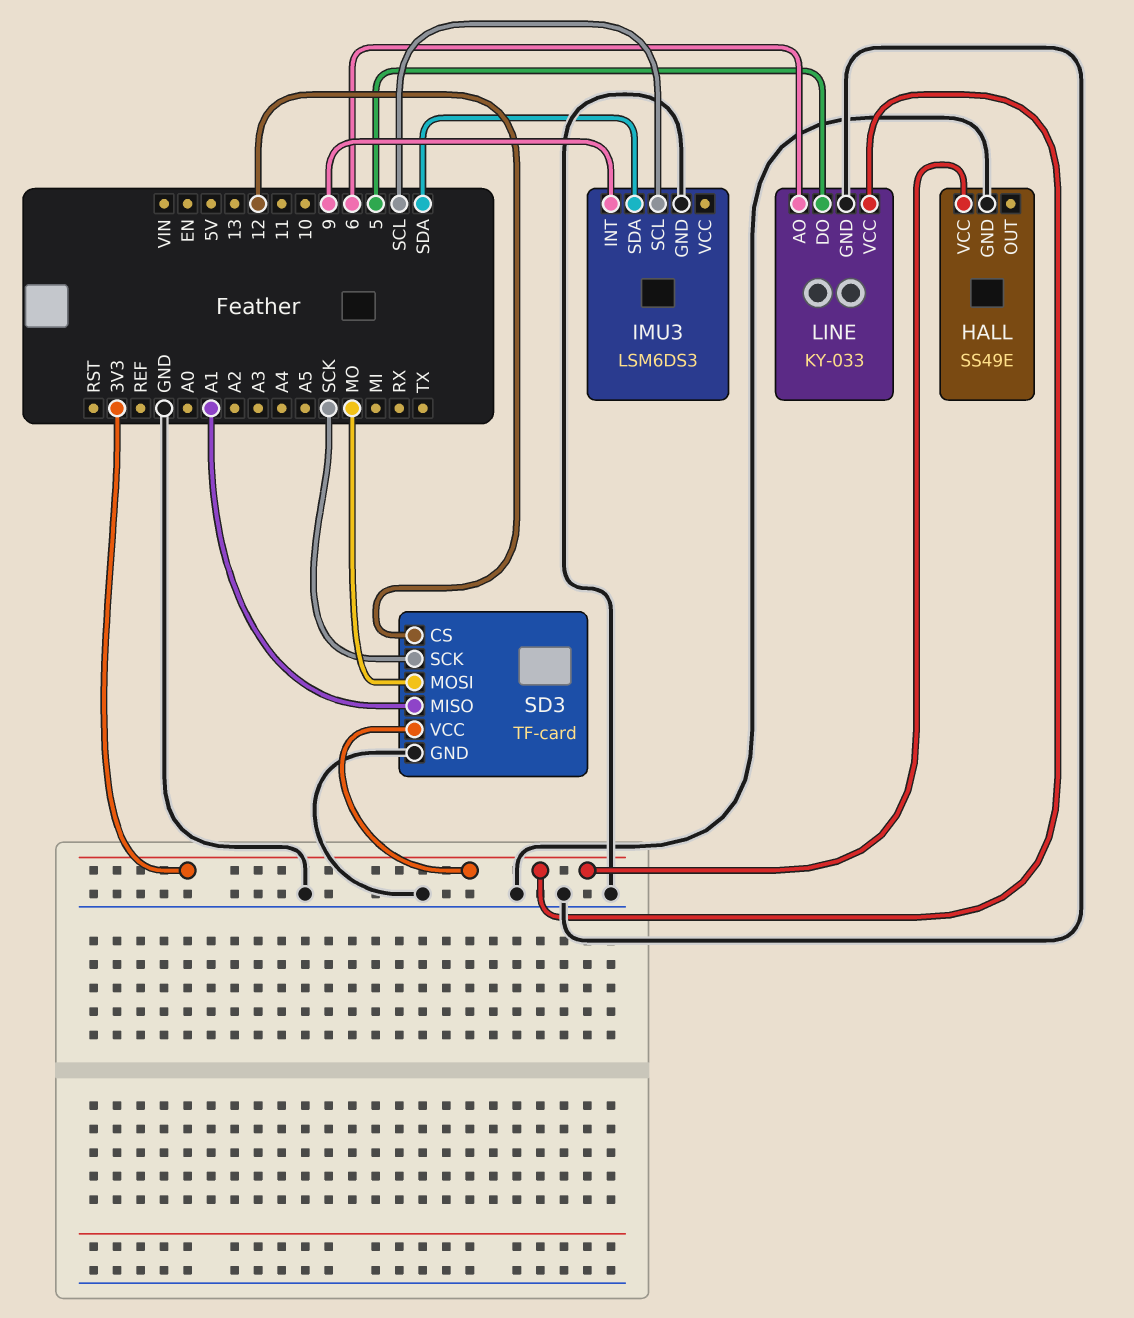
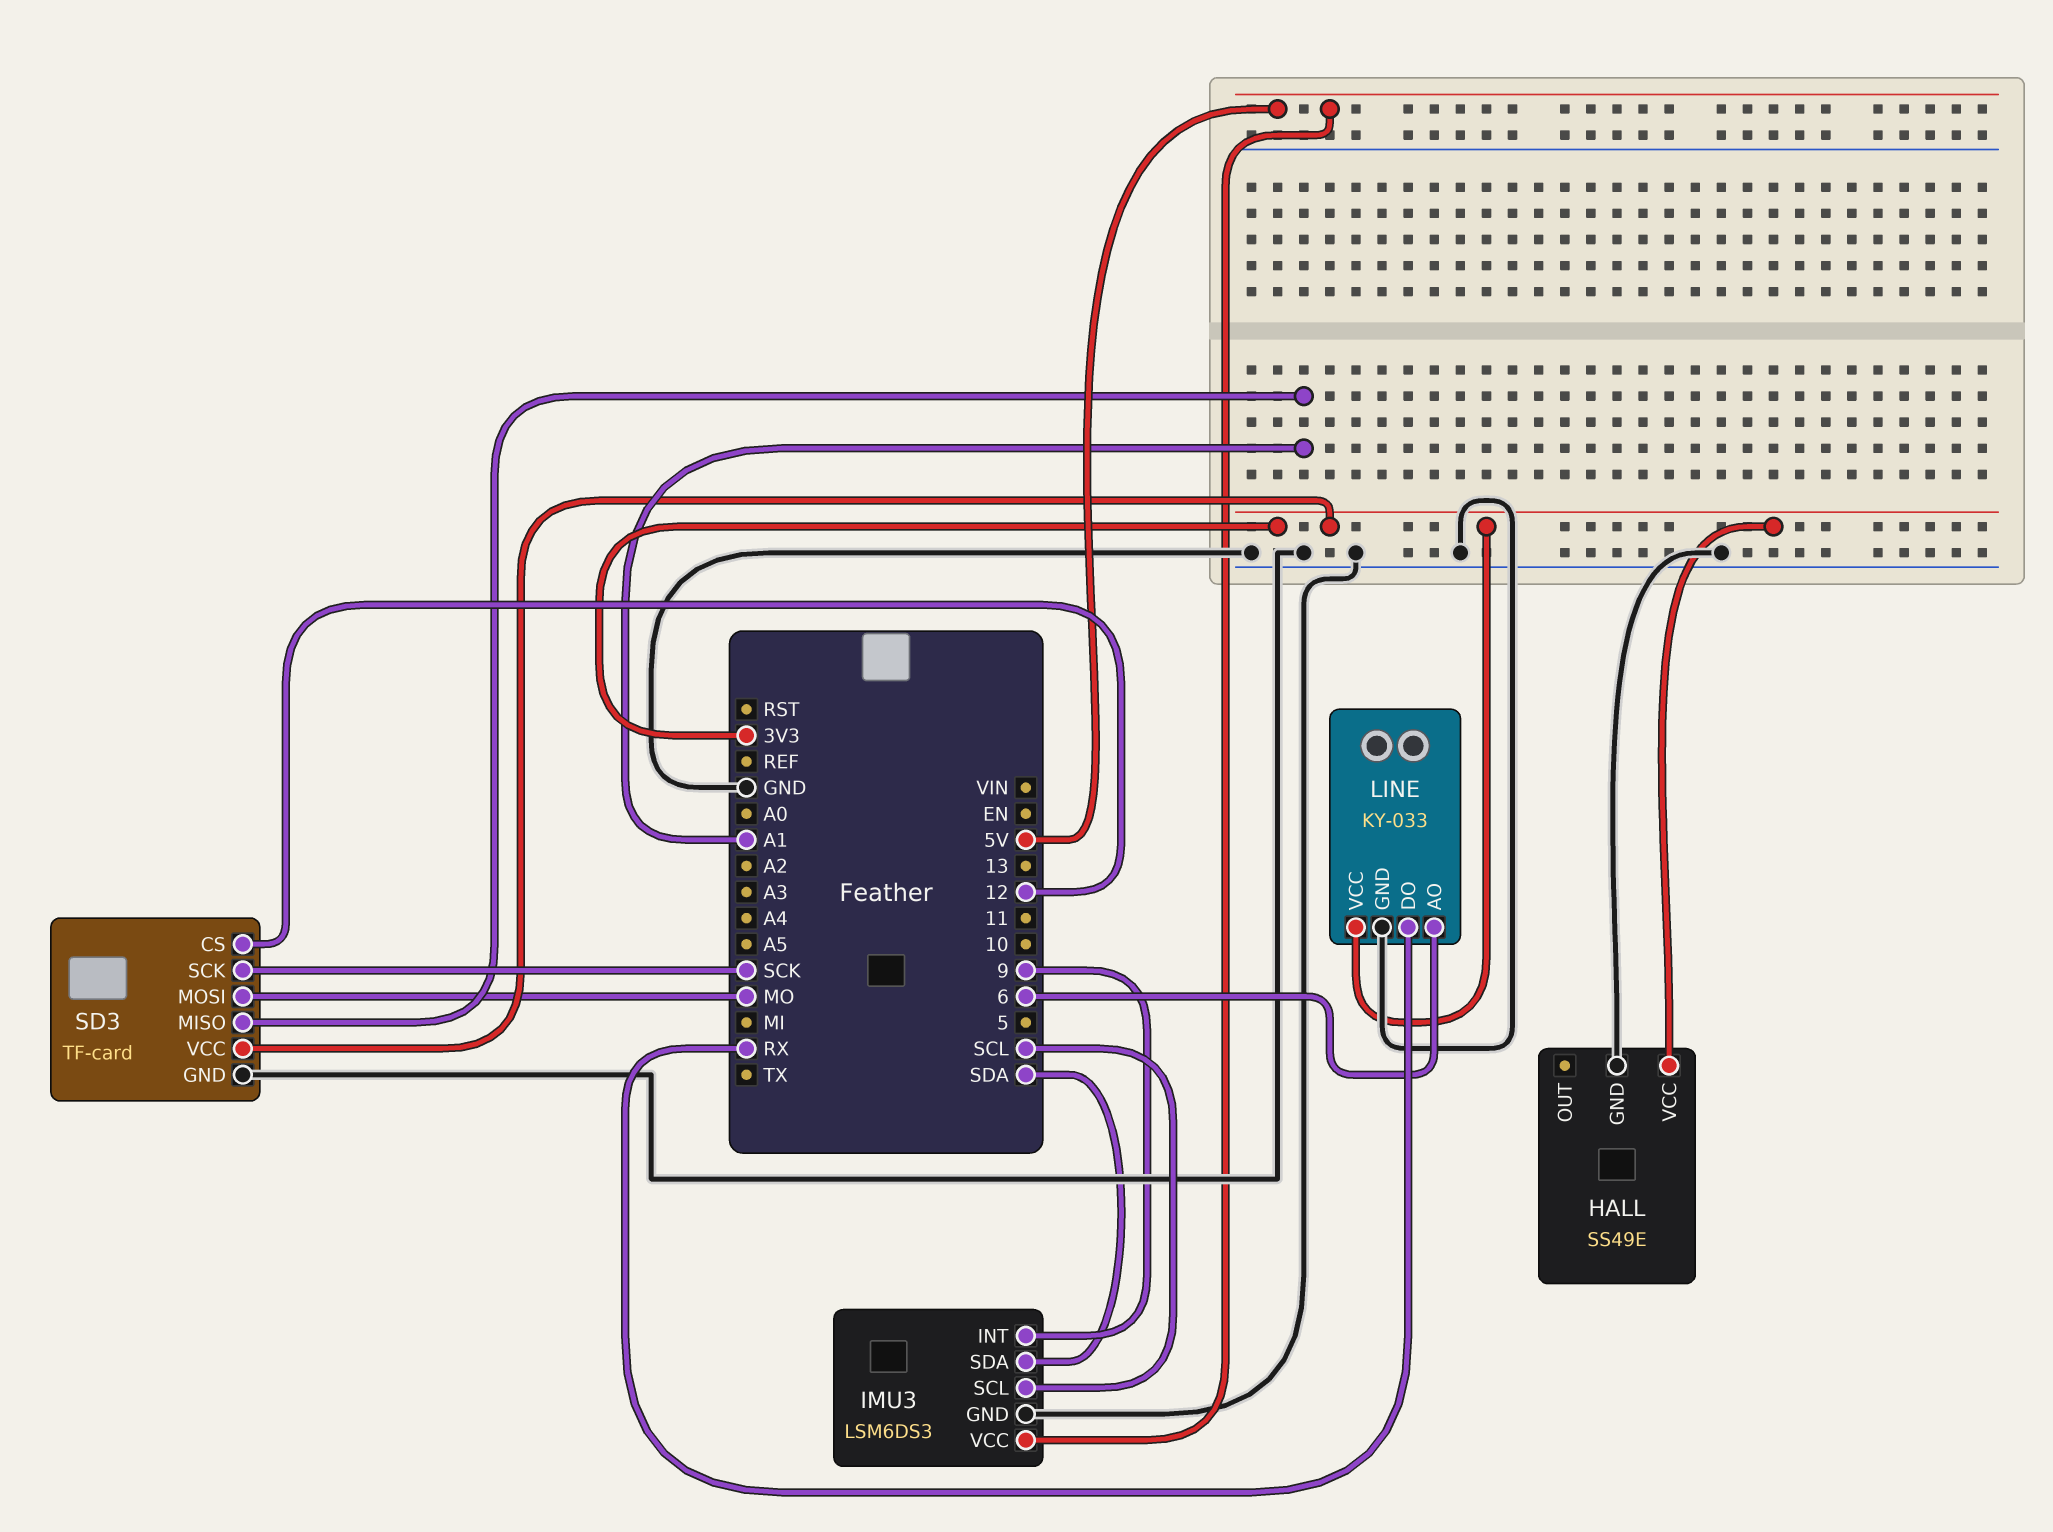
IMU3 pin VCC: none -> 5V
LINE pin DO: 5 -> RX

